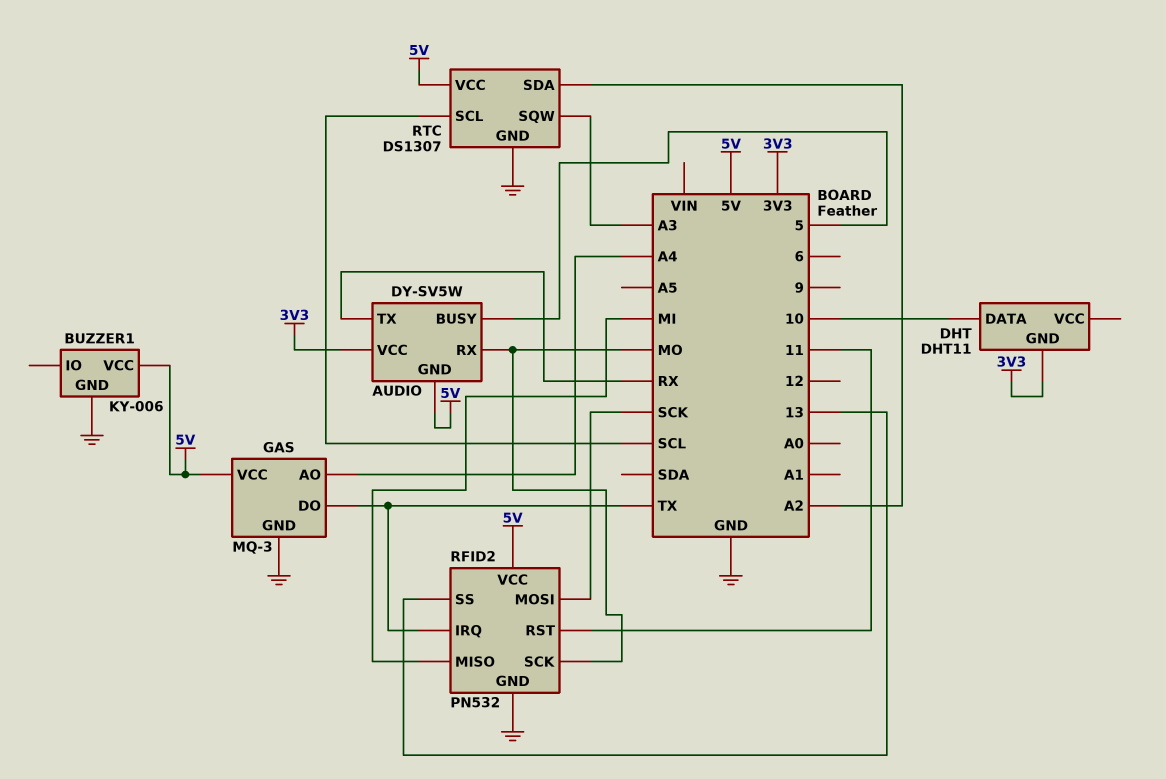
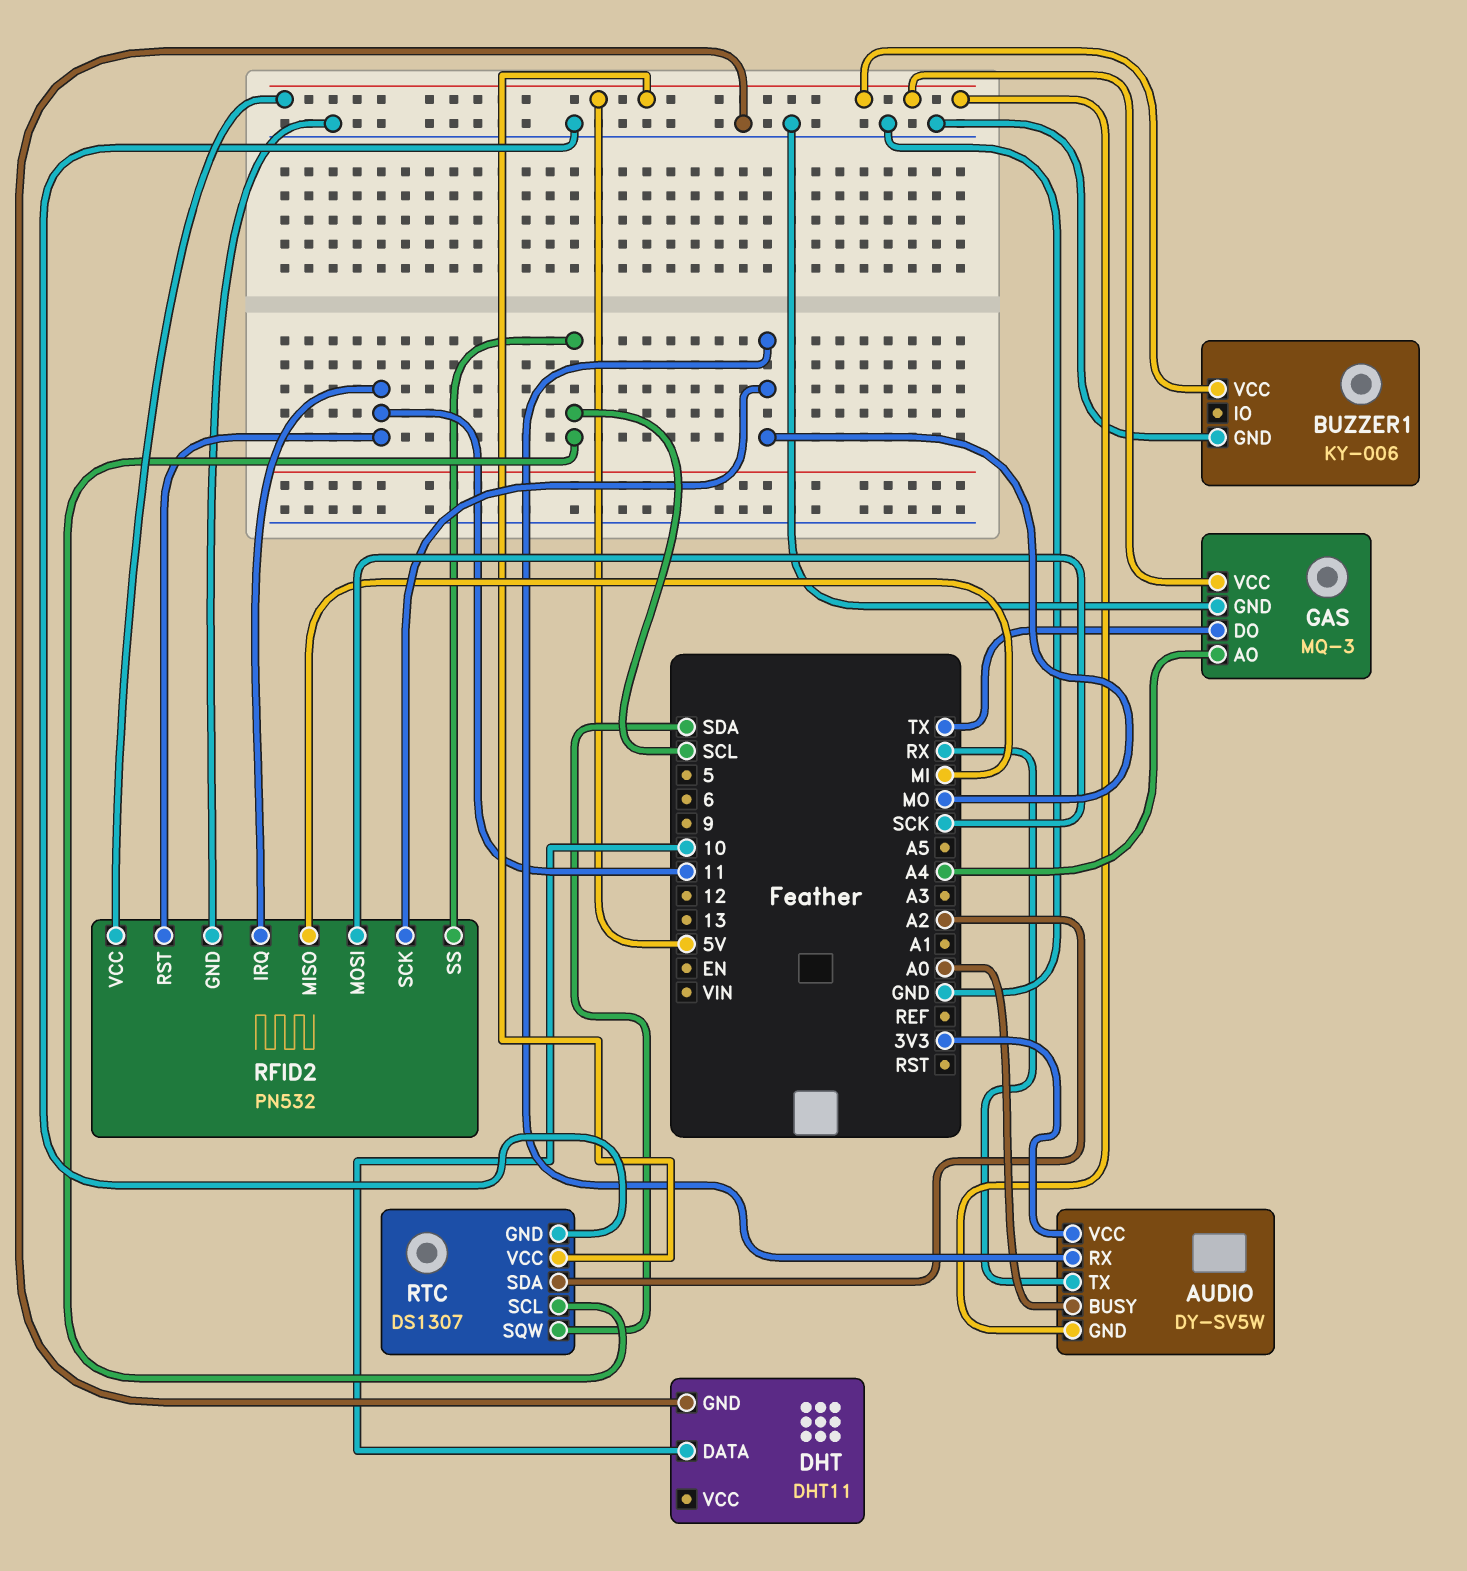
AUDIO pin BUSY: 5 -> A0
DHT pin GND: 3V3 -> GND
RFID2 pin IRQ: TX -> 11
RFID2 pin SS: 13 -> SCL
RTC pin SQW: A3 -> SDA

